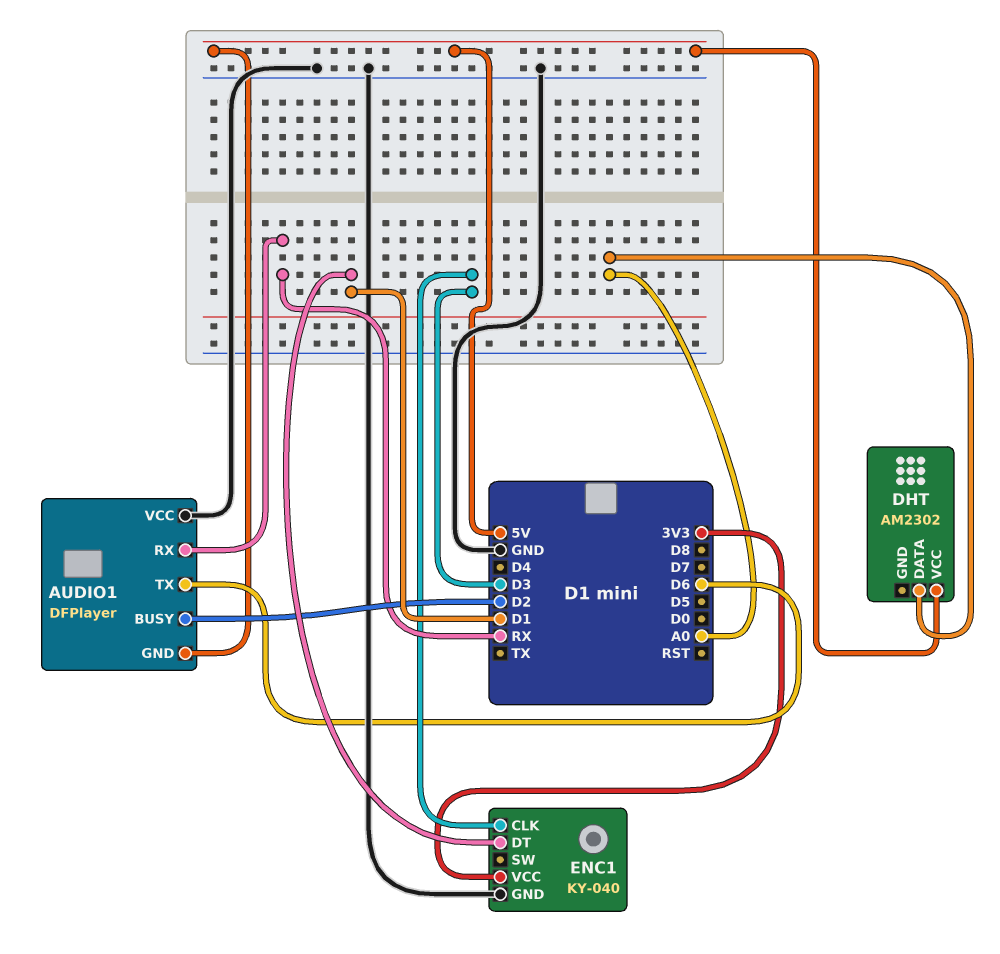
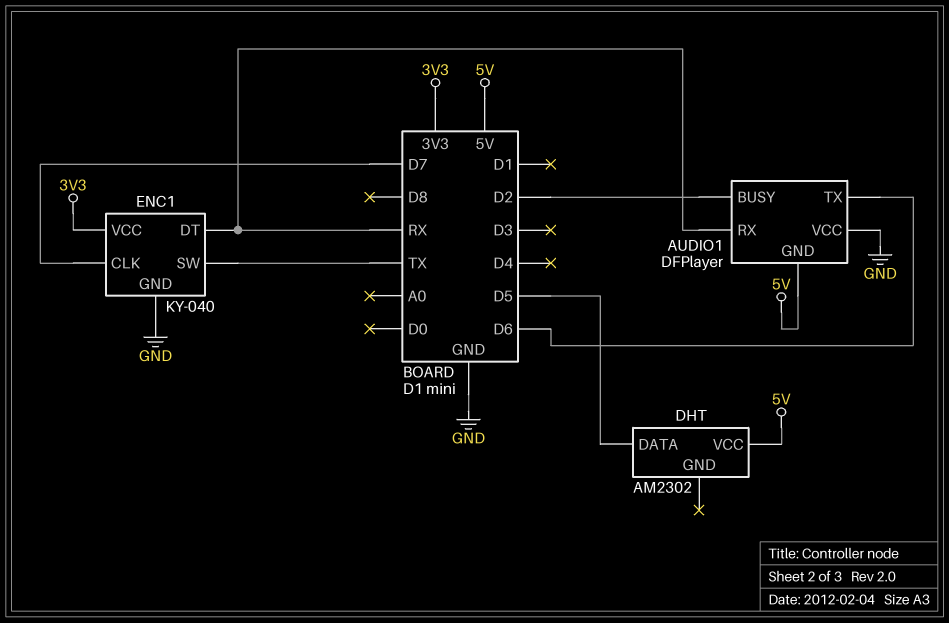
DHT pin DATA: A0 -> D5
ENC1 pin CLK: D3 -> D7
ENC1 pin DT: D1 -> RX
ENC1 pin SW: none -> TX

